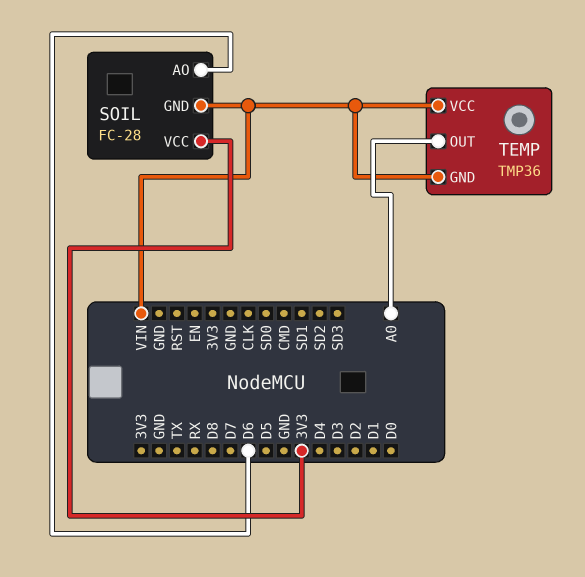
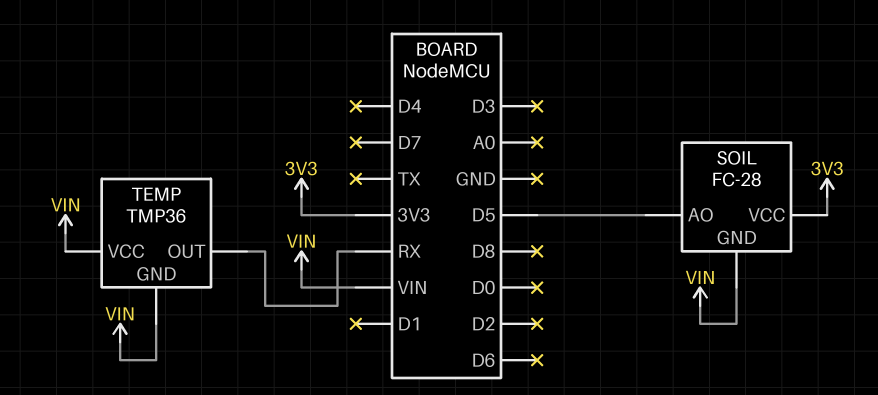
SOIL pin AO: D6 -> D5
TEMP pin OUT: A0 -> RX

